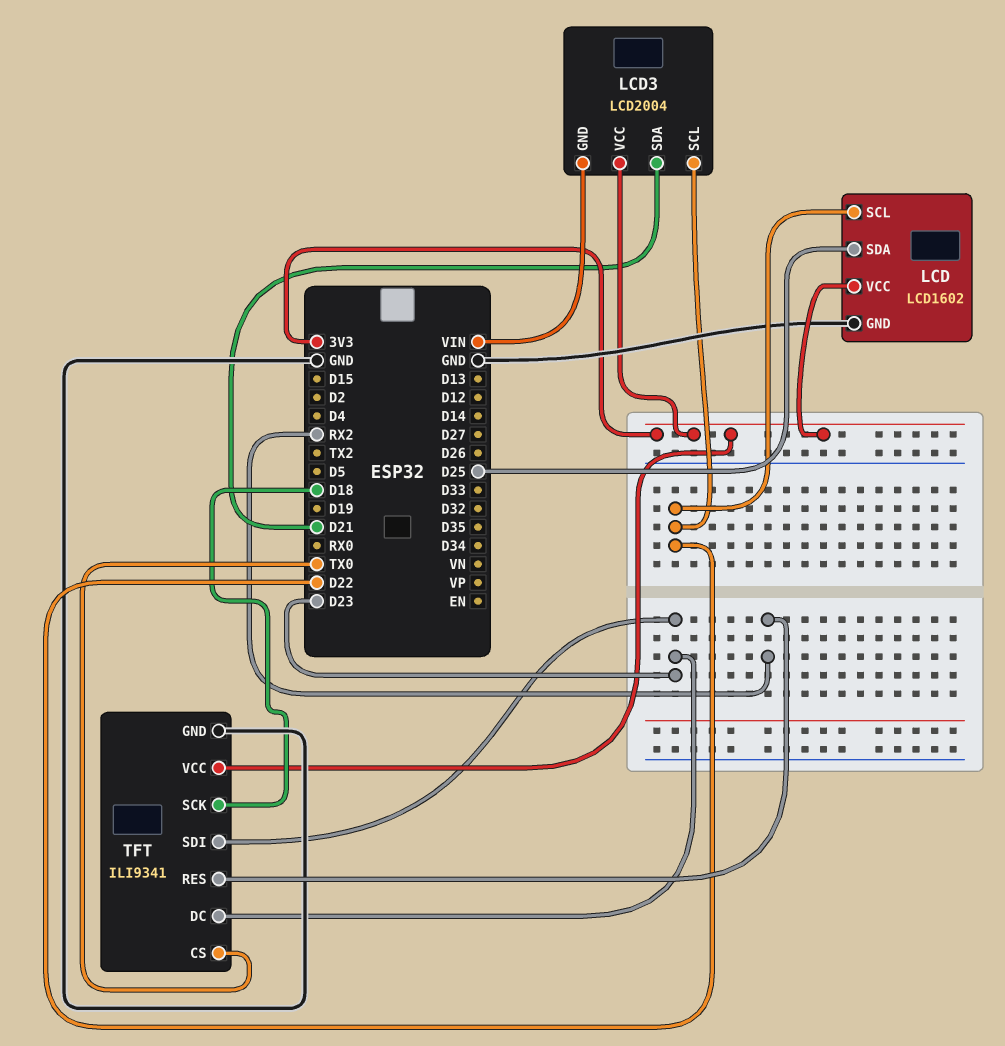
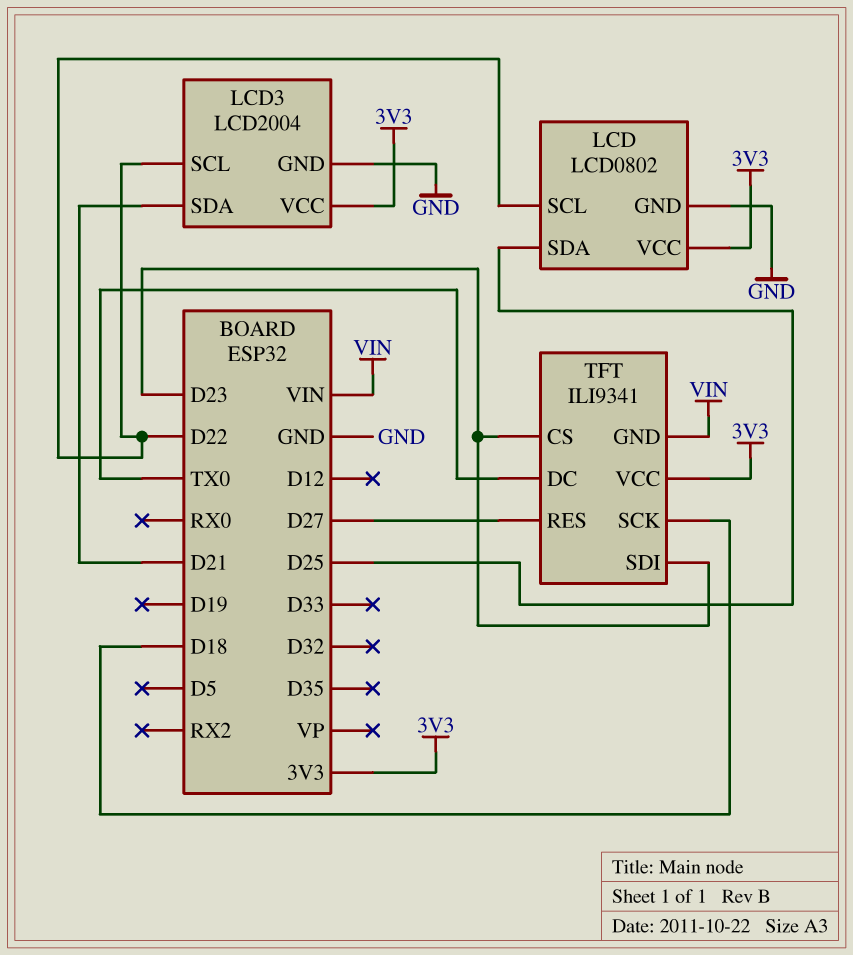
LCD: LCD1602 -> LCD0802
LCD3 pin GND: VIN -> GND
TFT pin CS: TX0 -> D23
TFT pin DC: D23 -> TX0
TFT pin GND: GND -> VIN
TFT pin RES: RX2 -> D27

